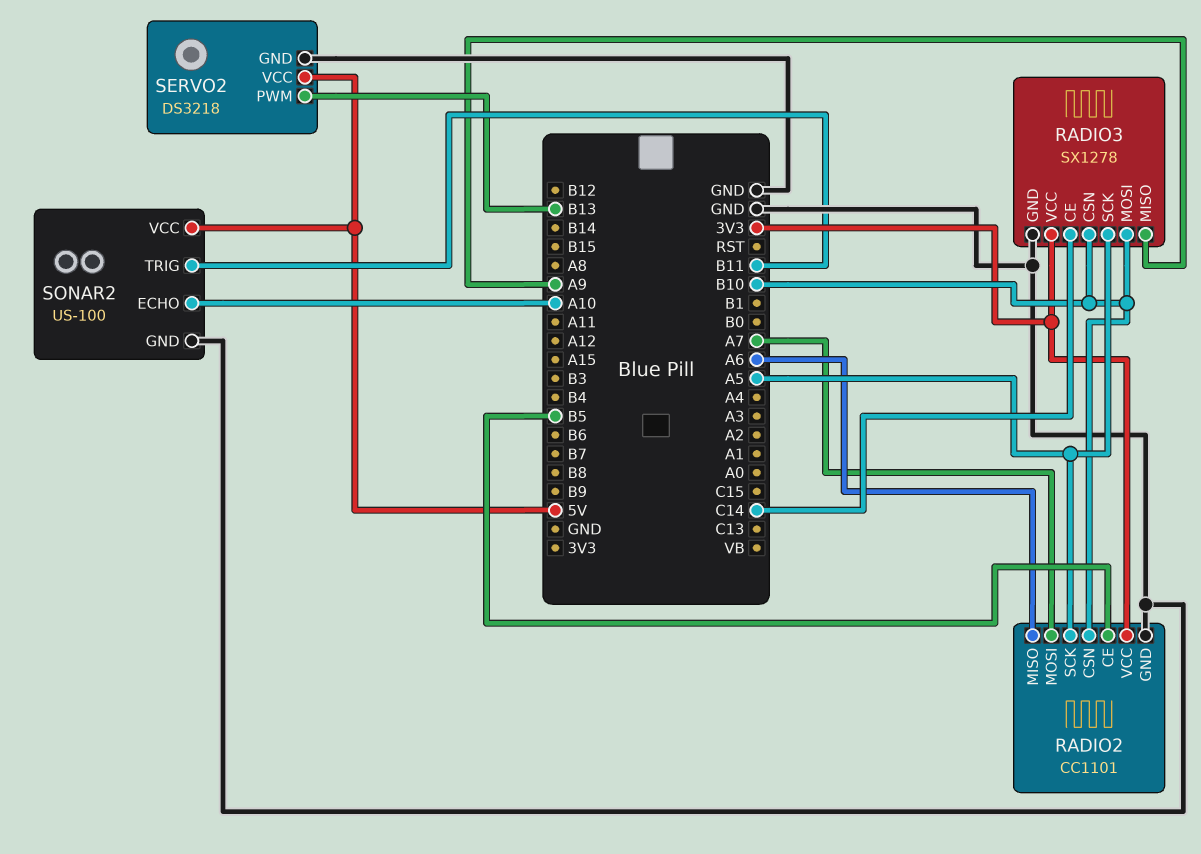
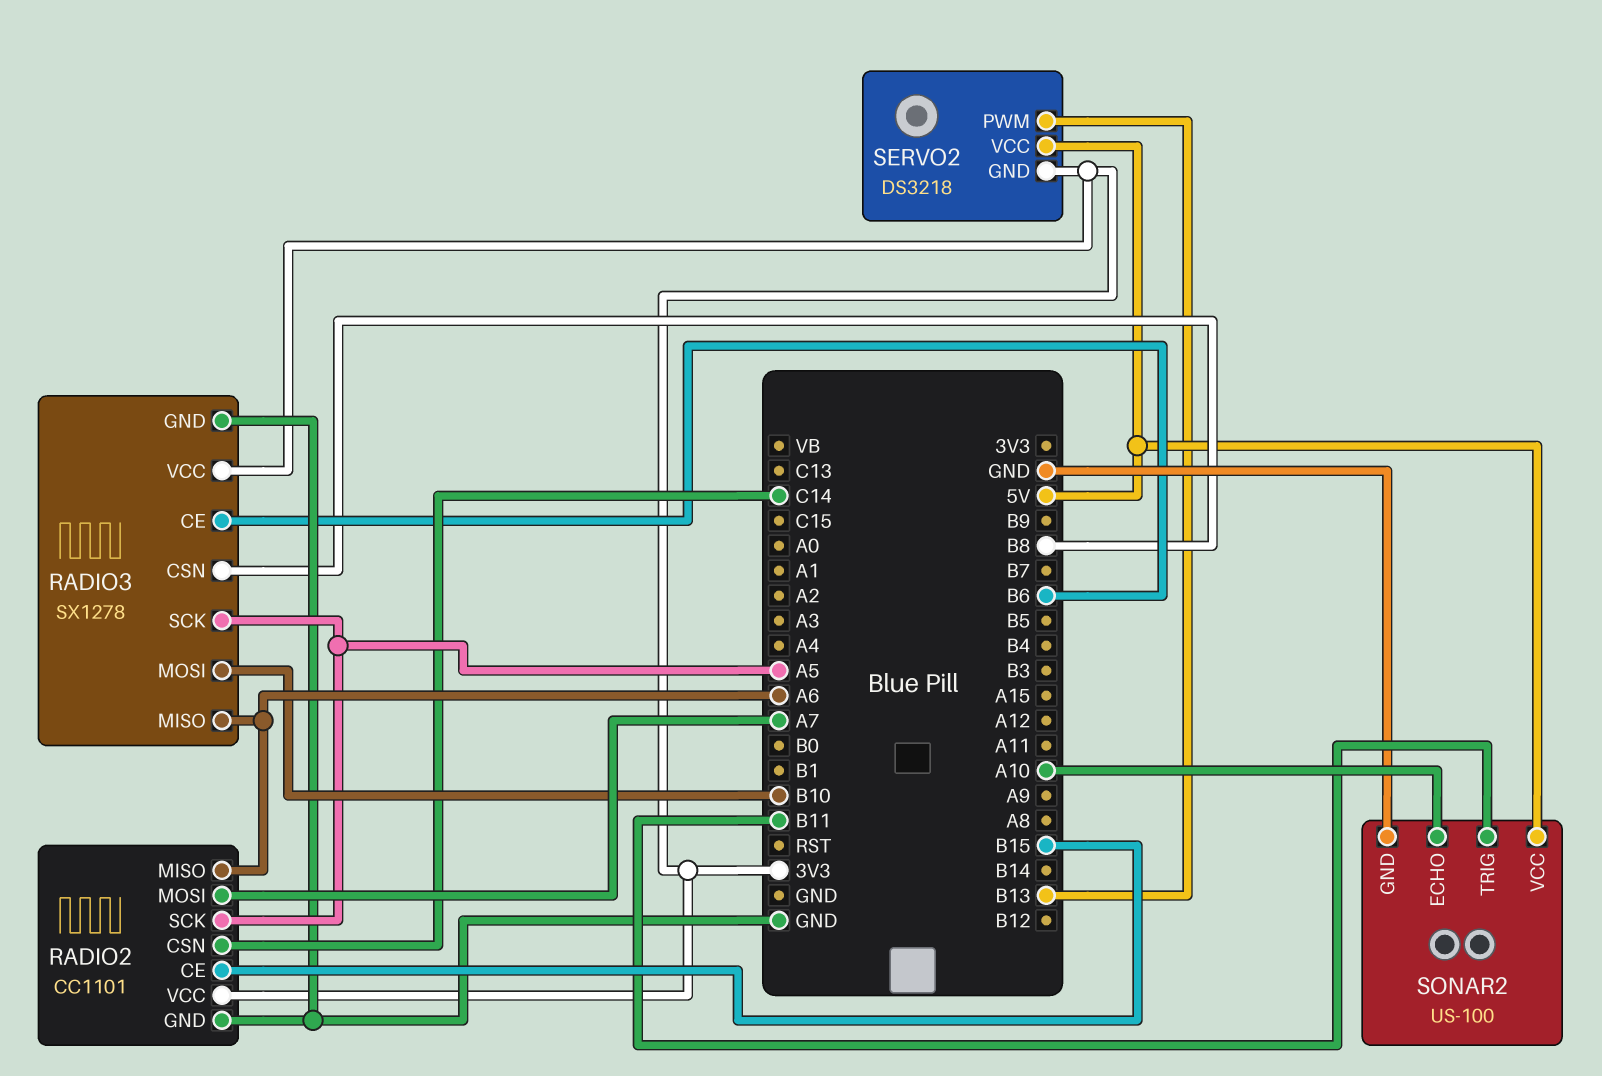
RADIO2 pin CE: B5 -> B15
RADIO2 pin CSN: B10 -> C14
RADIO3 pin CE: C14 -> B6
RADIO3 pin CSN: B10 -> B8
RADIO3 pin MISO: A9 -> A6
SERVO2 pin GND: GND -> 3V3

